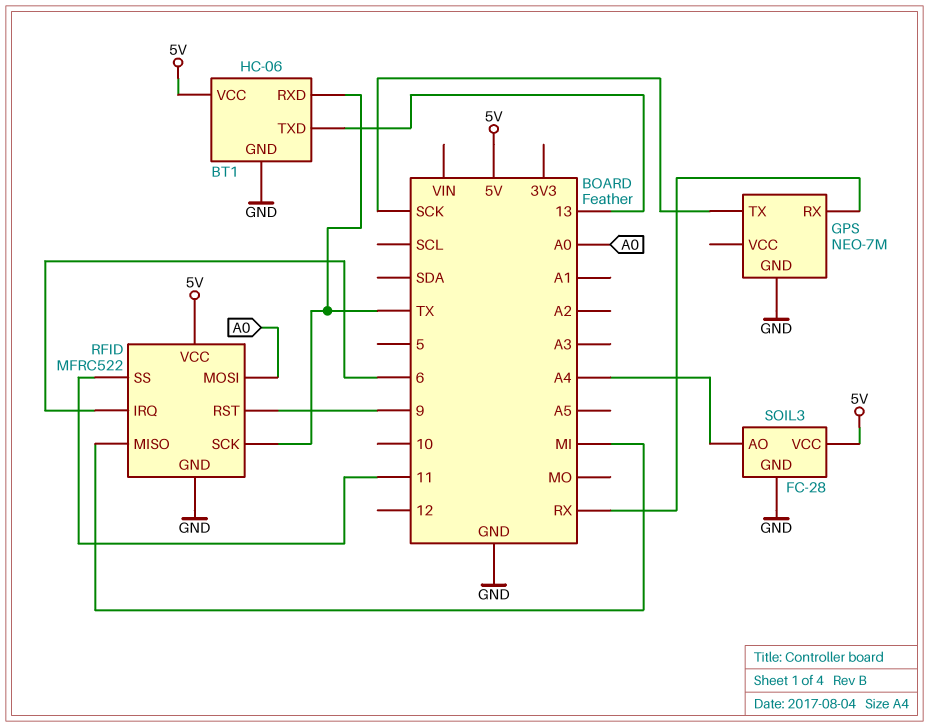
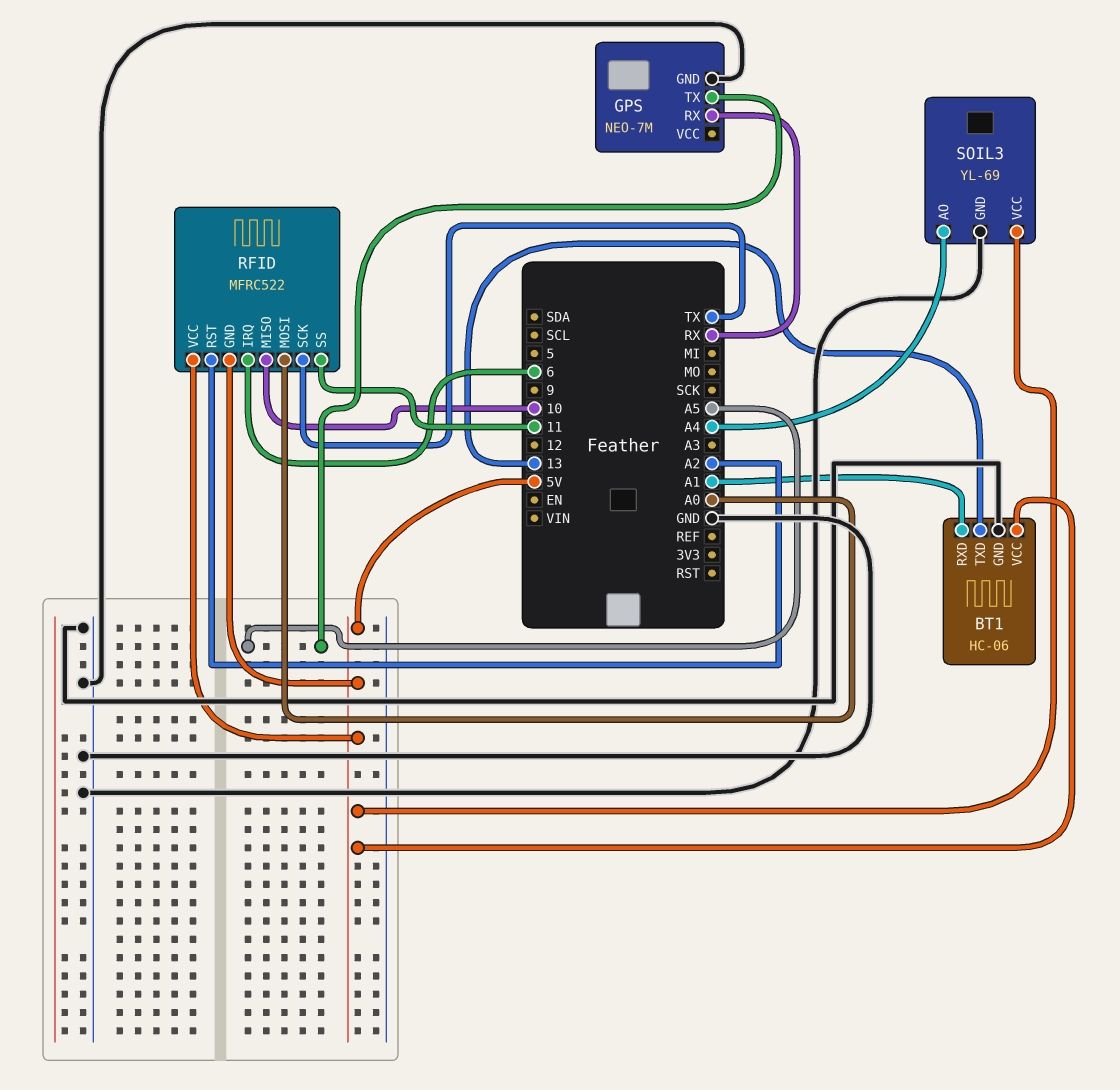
BT1 pin RXD: TX -> A1
GPS pin TX: SCK -> A5
RFID pin GND: GND -> 5V
RFID pin MISO: MI -> 10
RFID pin RST: 9 -> A2
SOIL3: FC-28 -> YL-69

